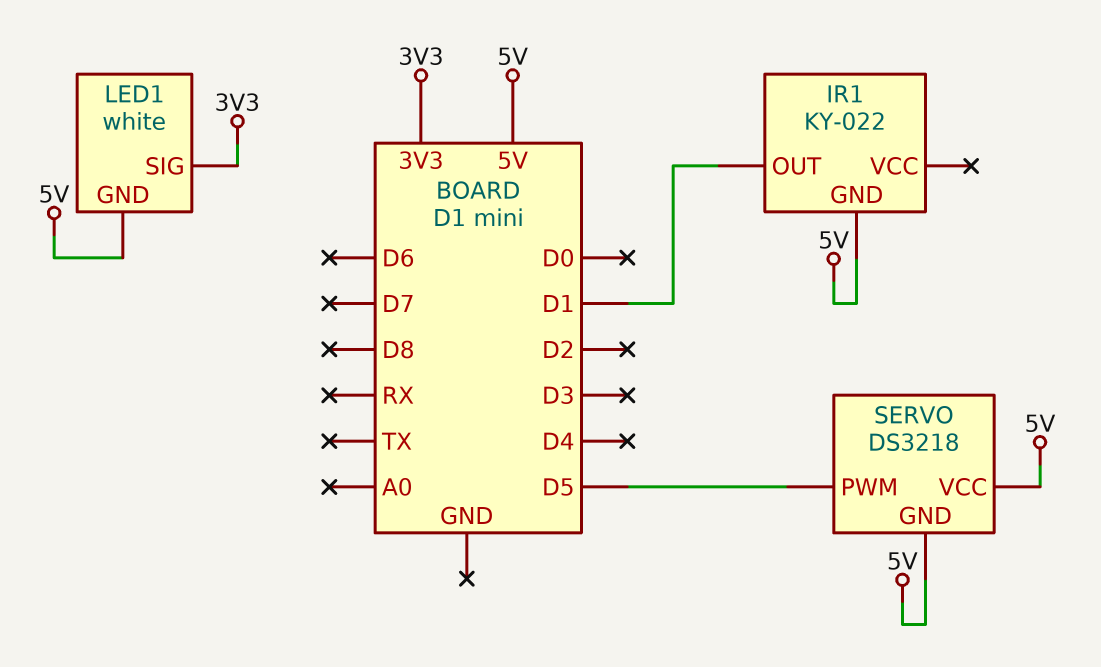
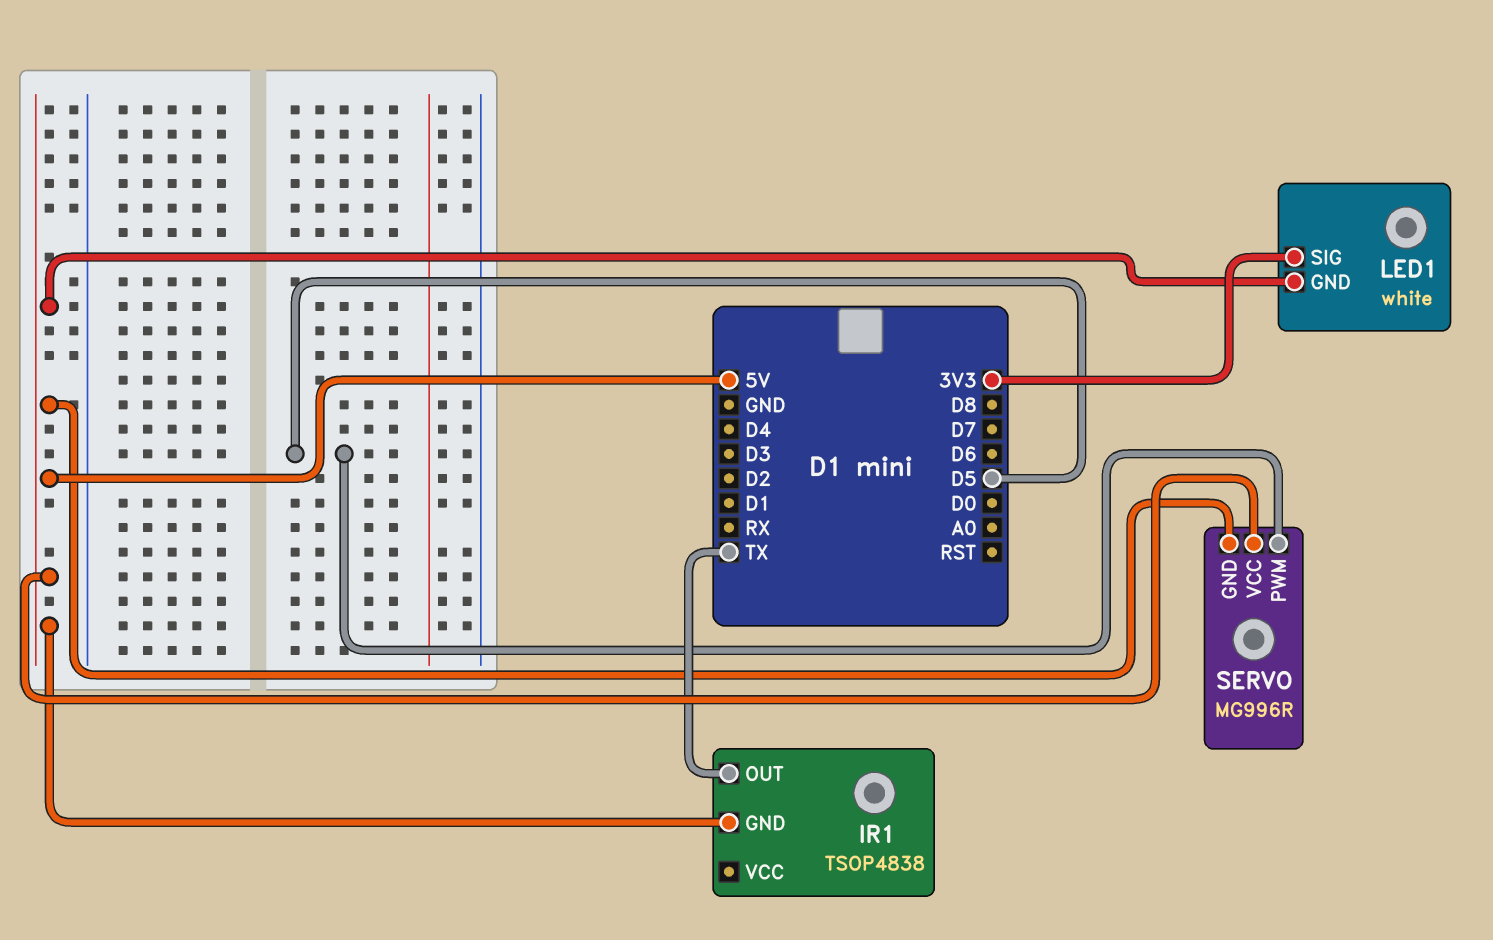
IR1: KY-022 -> TSOP4838
IR1 pin OUT: D1 -> TX
SERVO: DS3218 -> MG996R

